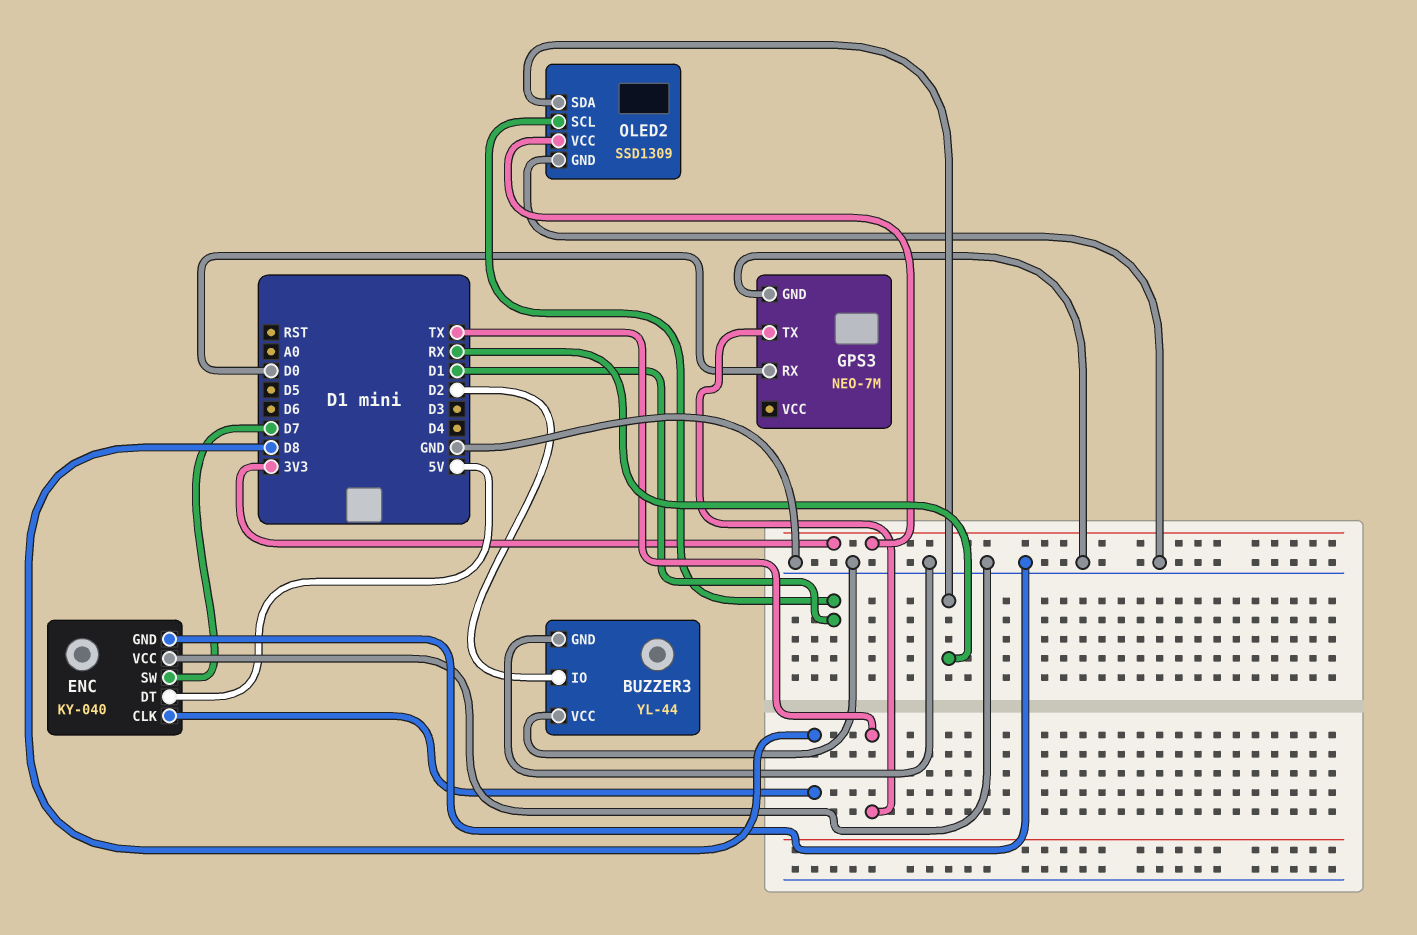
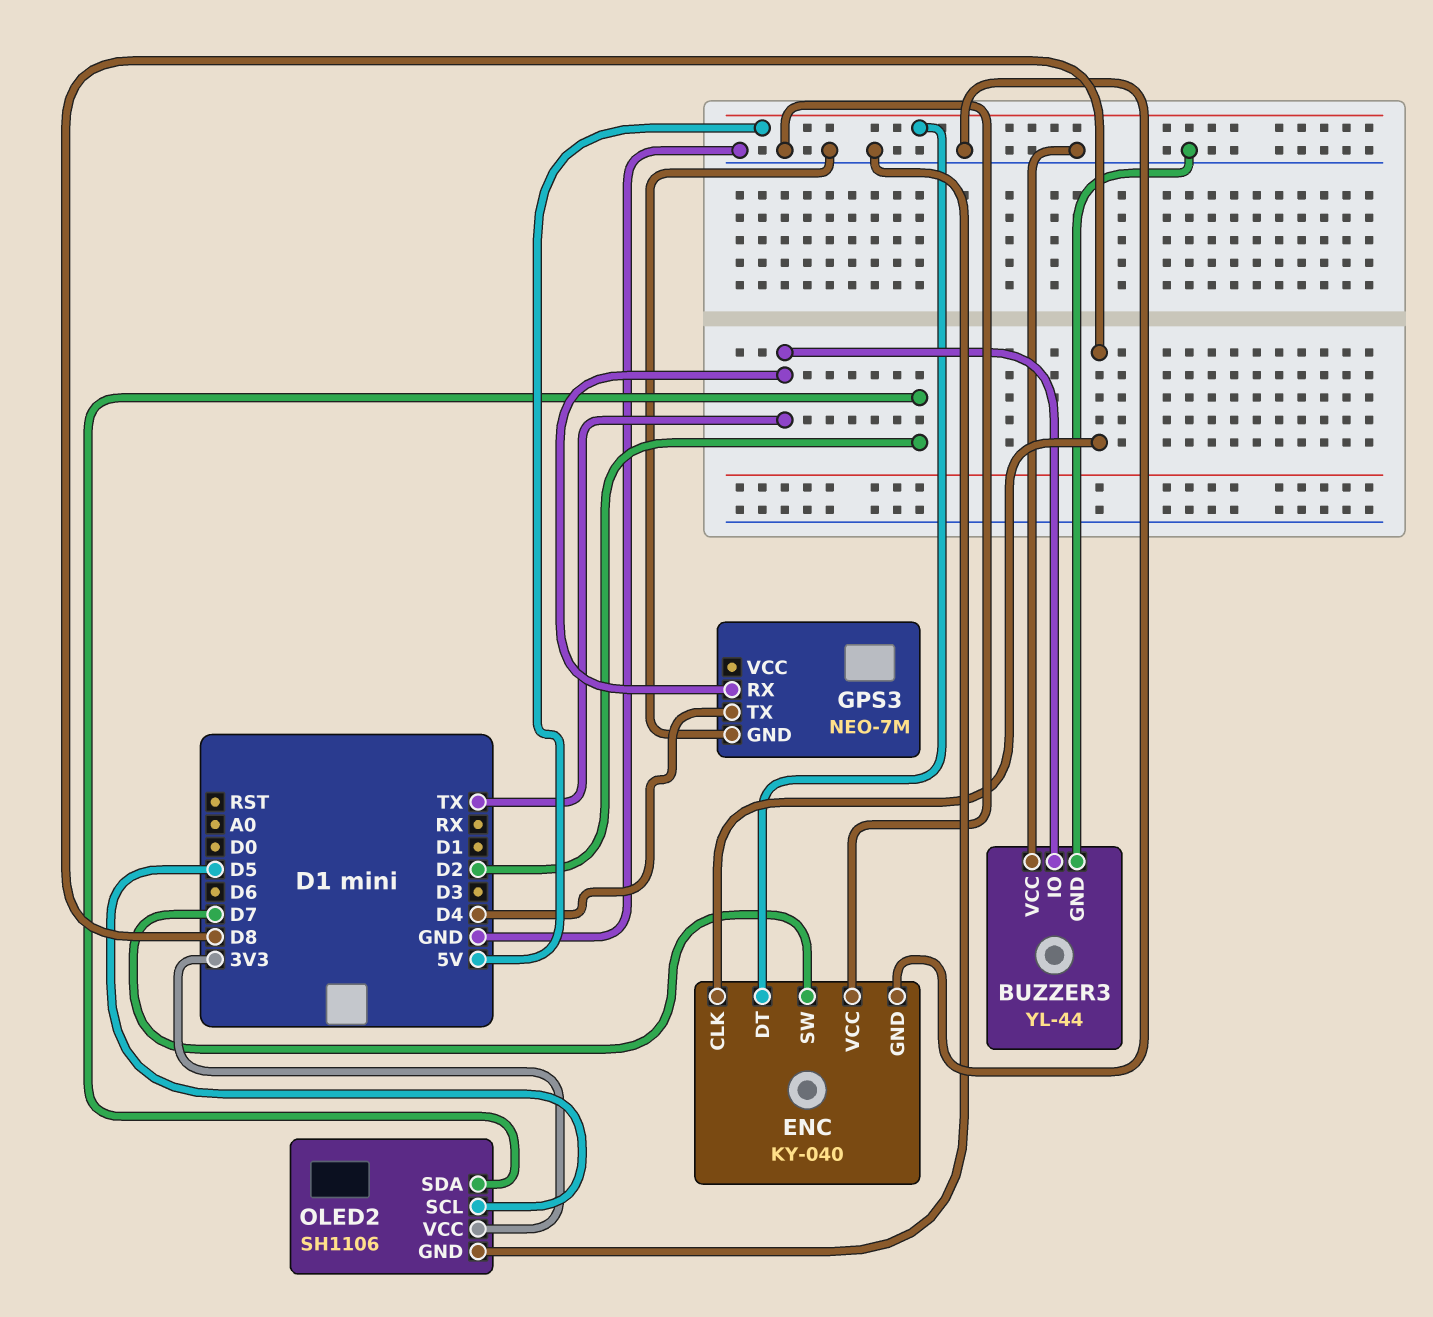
BUZZER3 pin IO: D2 -> TX
GPS3 pin RX: D0 -> TX
GPS3 pin TX: TX -> D4
OLED2: SSD1309 -> SH1106
OLED2 pin SCL: D1 -> D5
OLED2 pin SDA: RX -> D2

